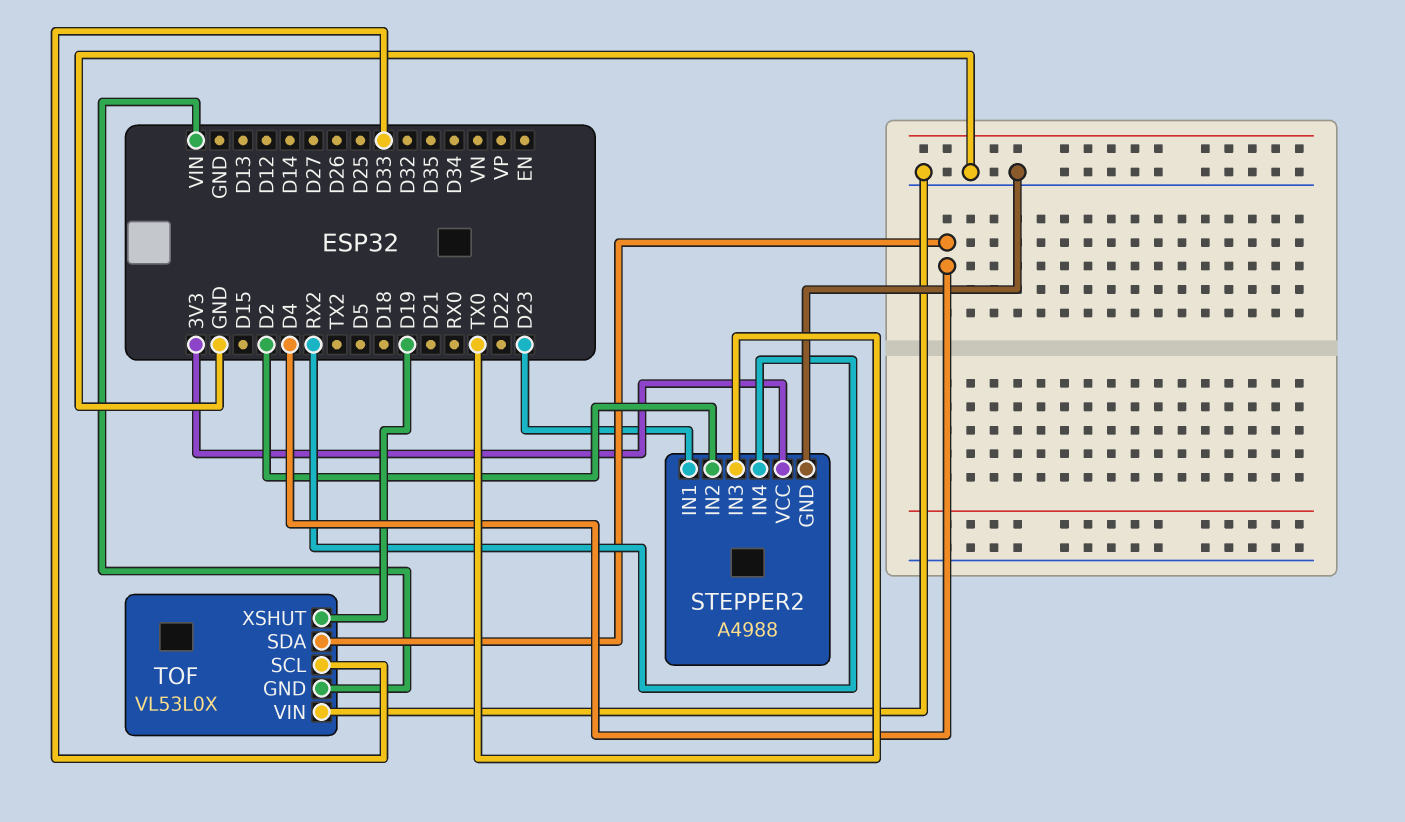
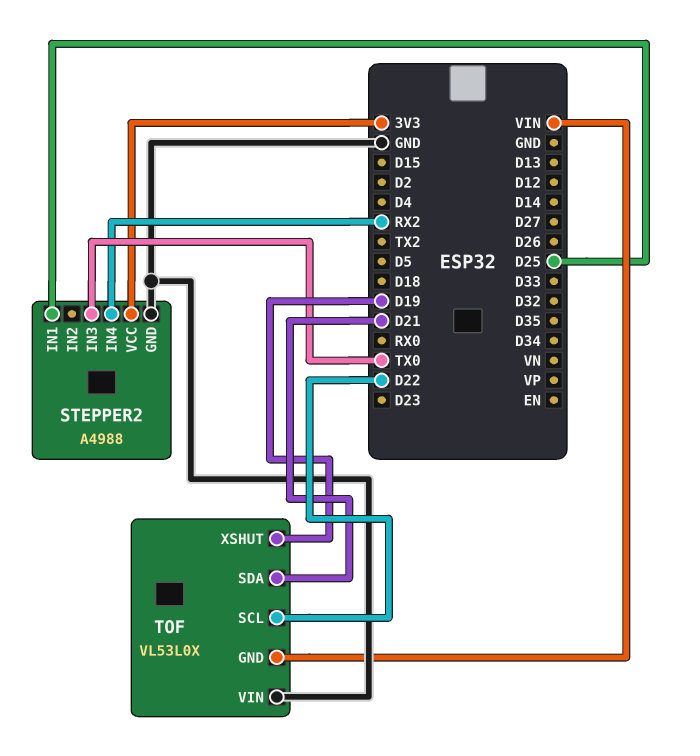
STEPPER2 pin IN1: D23 -> D25
STEPPER2 pin IN2: D2 -> none
TOF pin SCL: D33 -> D22
TOF pin SDA: D4 -> D21

